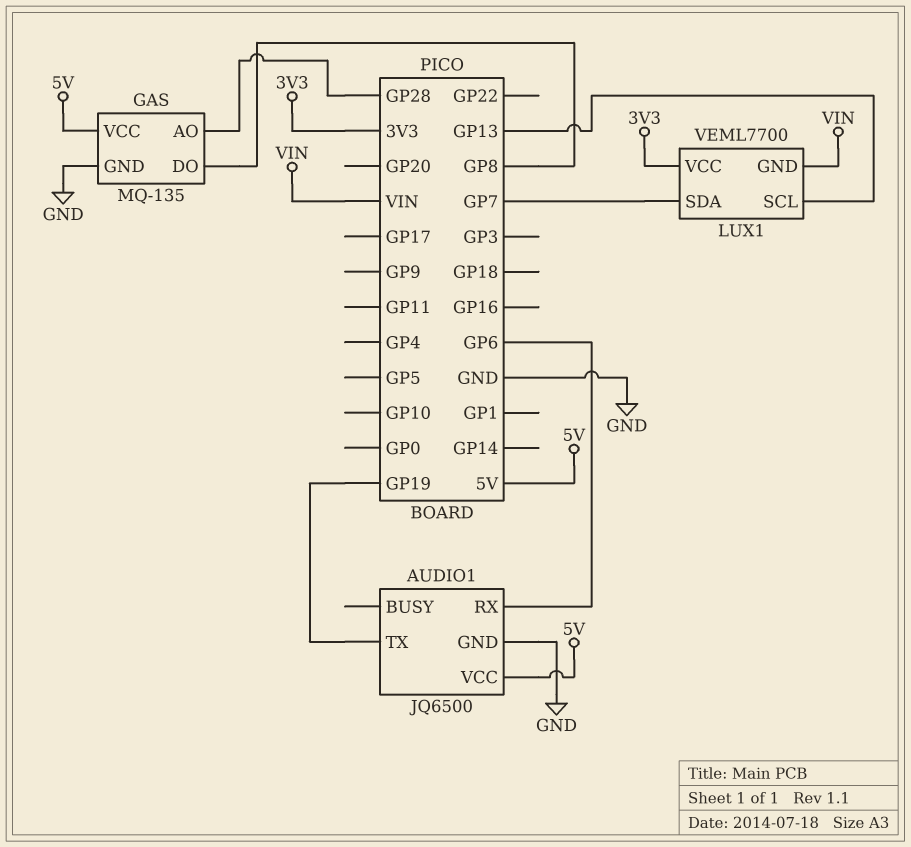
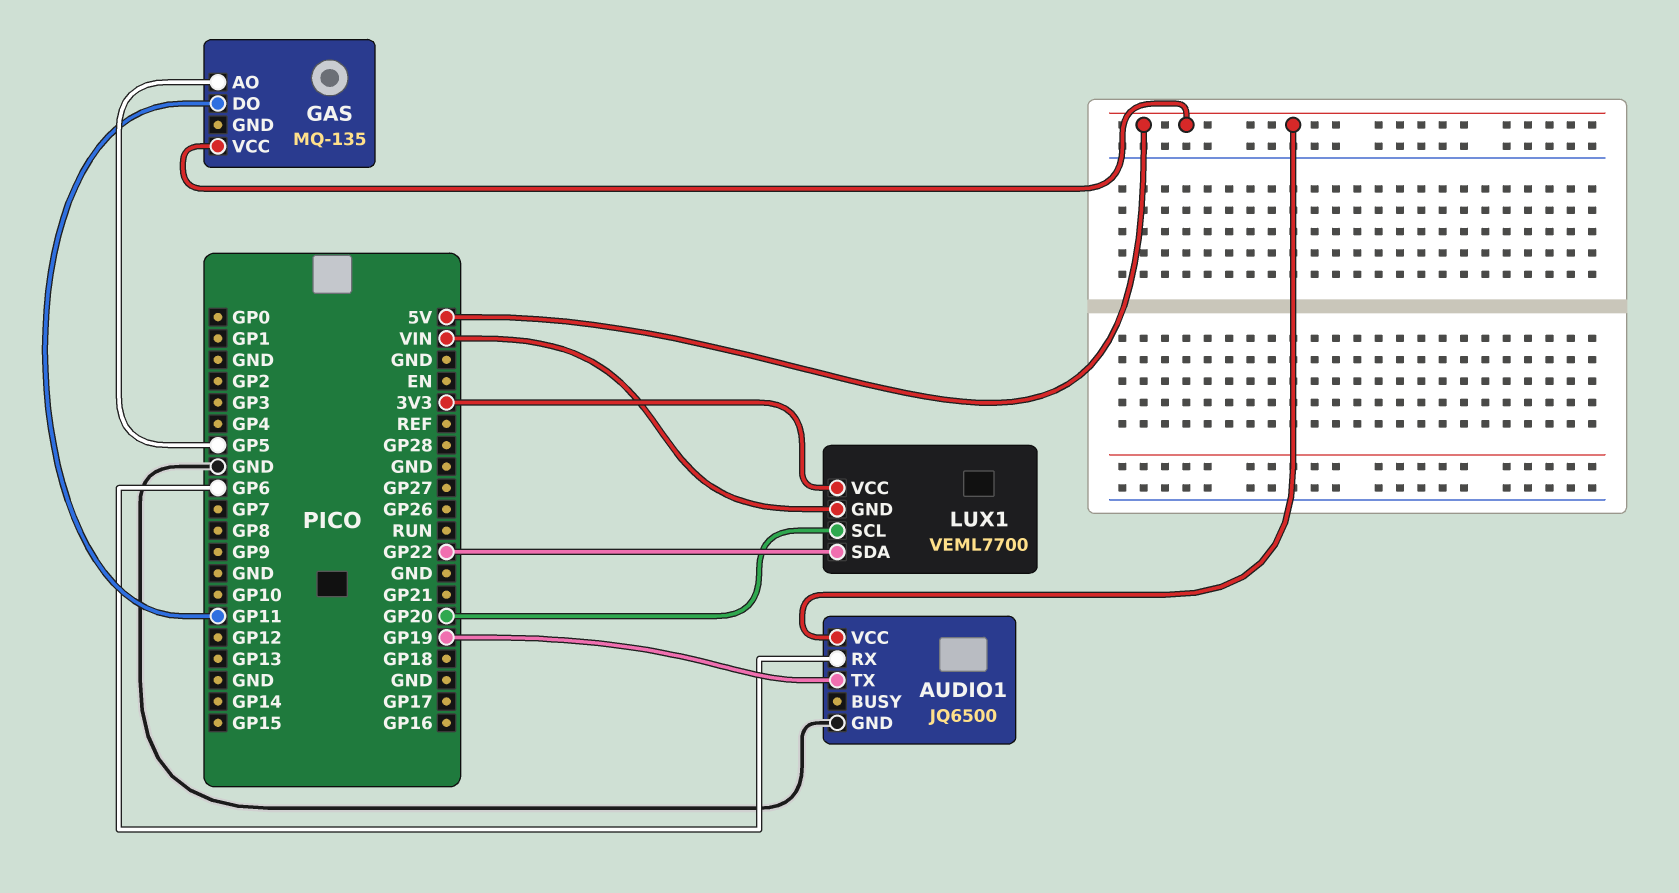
GAS pin AO: GP28 -> GP5
GAS pin DO: GP8 -> GP11
GAS pin GND: GND -> none
LUX1 pin SCL: GP13 -> GP20
LUX1 pin SDA: GP7 -> GP22

